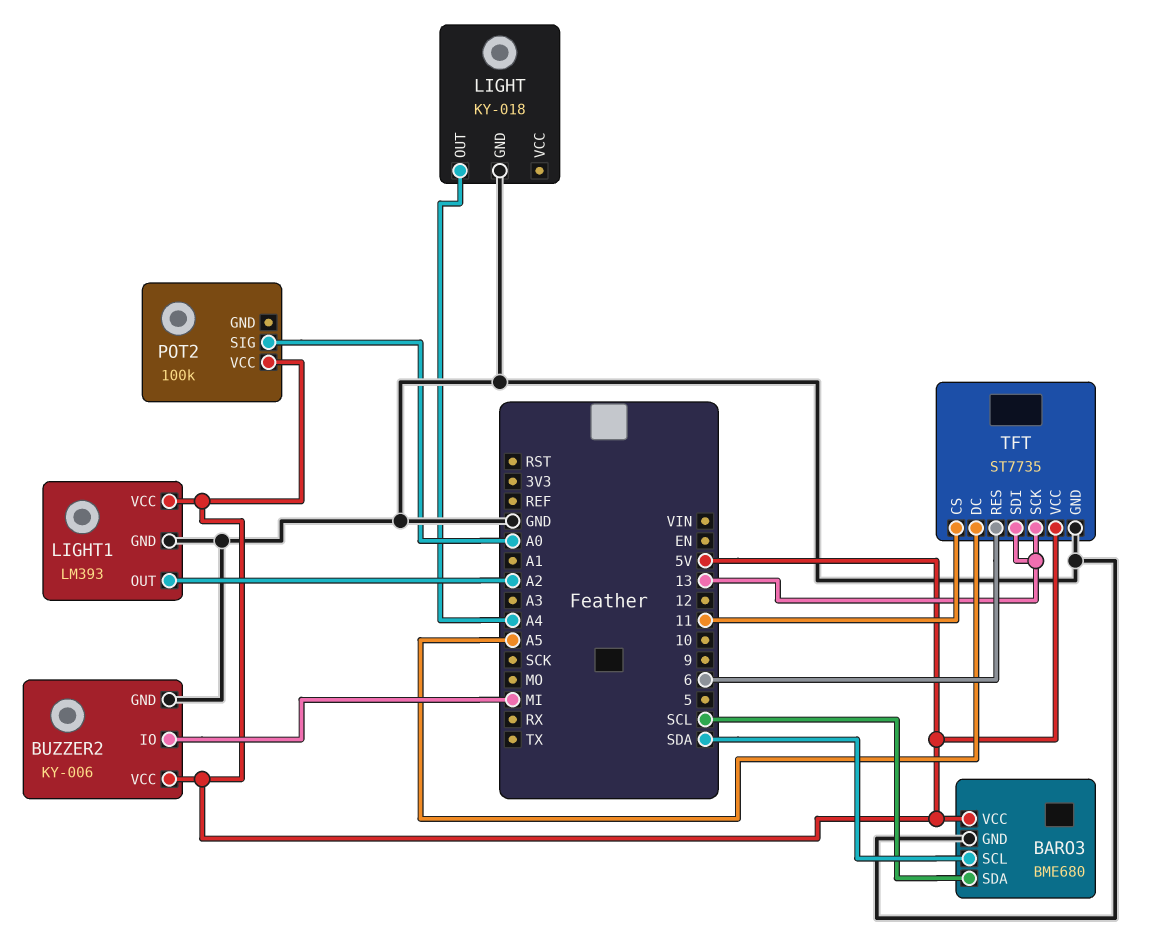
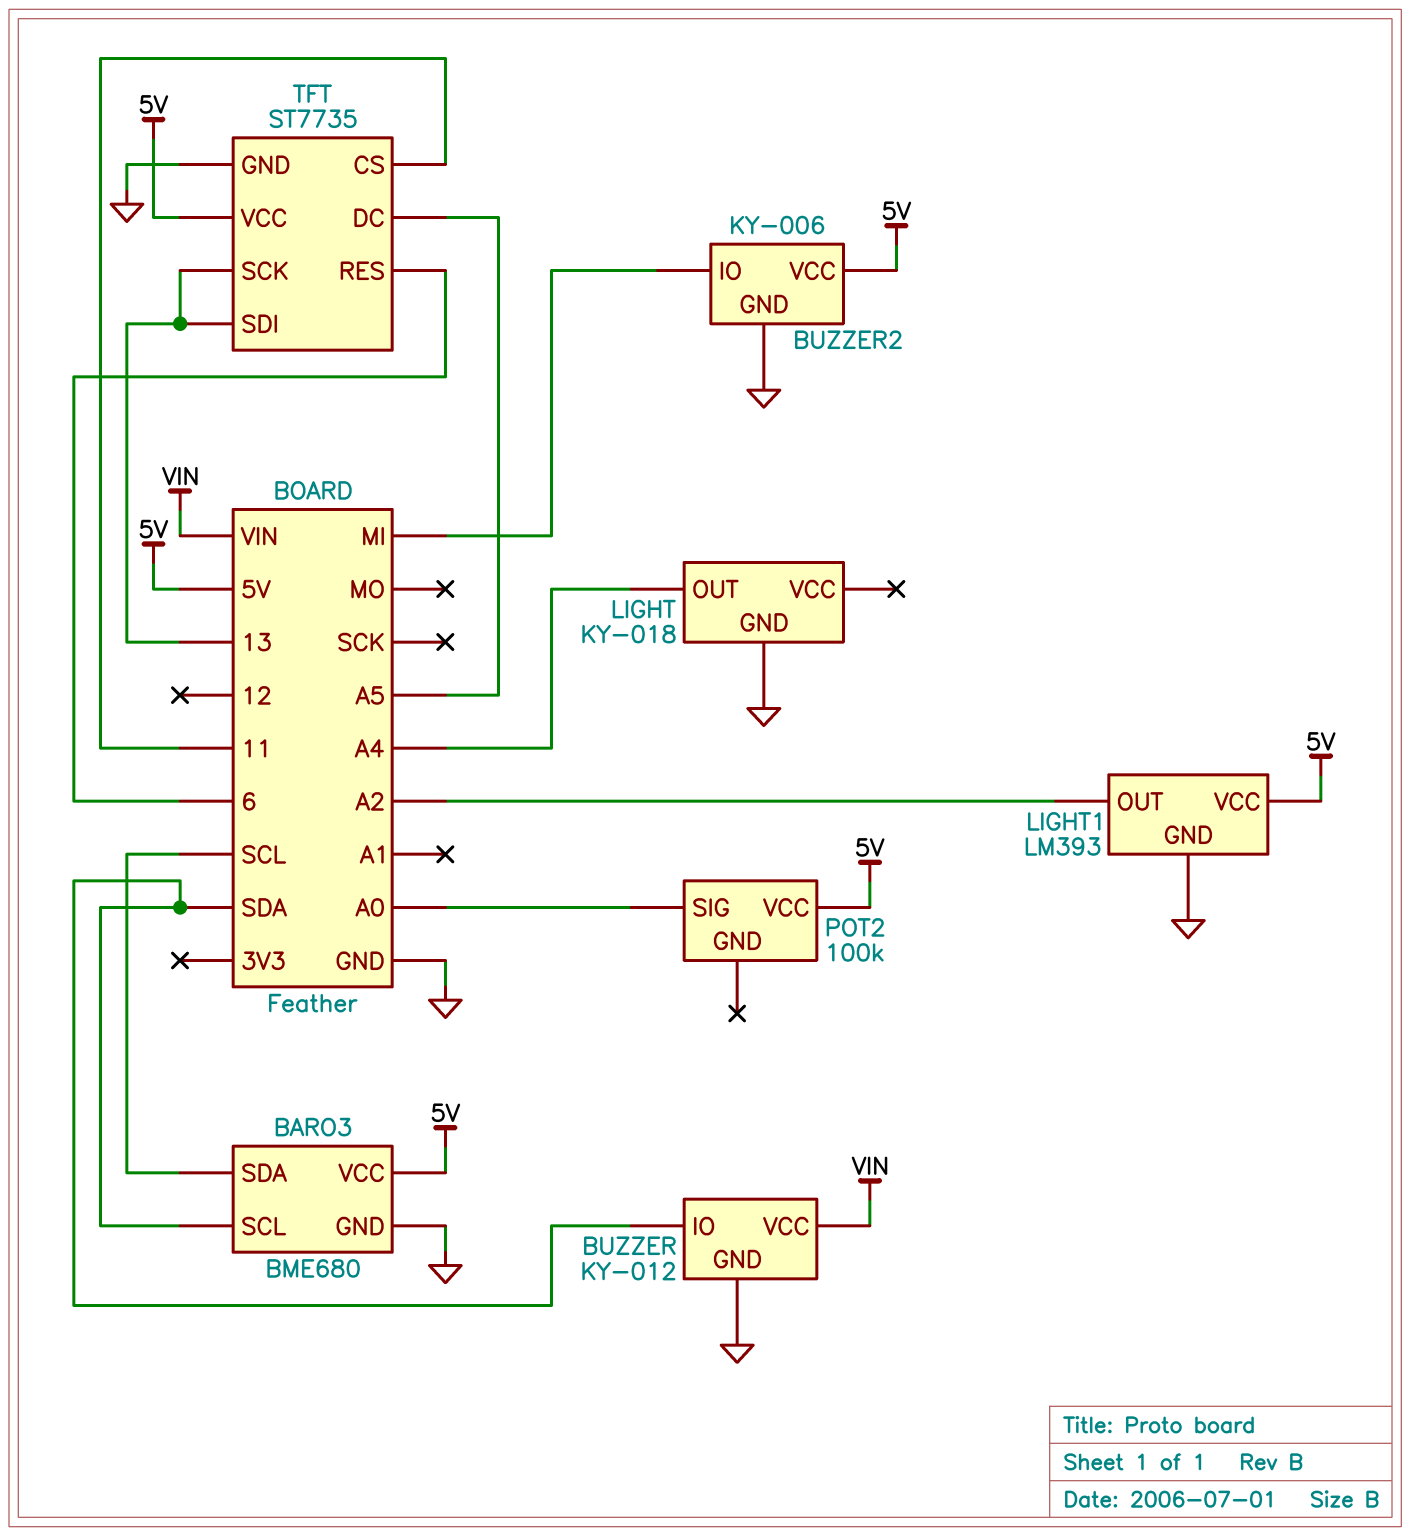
BUZZER: none -> KY-012
BUZZER pin GND: none -> GND
BUZZER pin IO: none -> SDA
BUZZER pin VCC: none -> VIN

